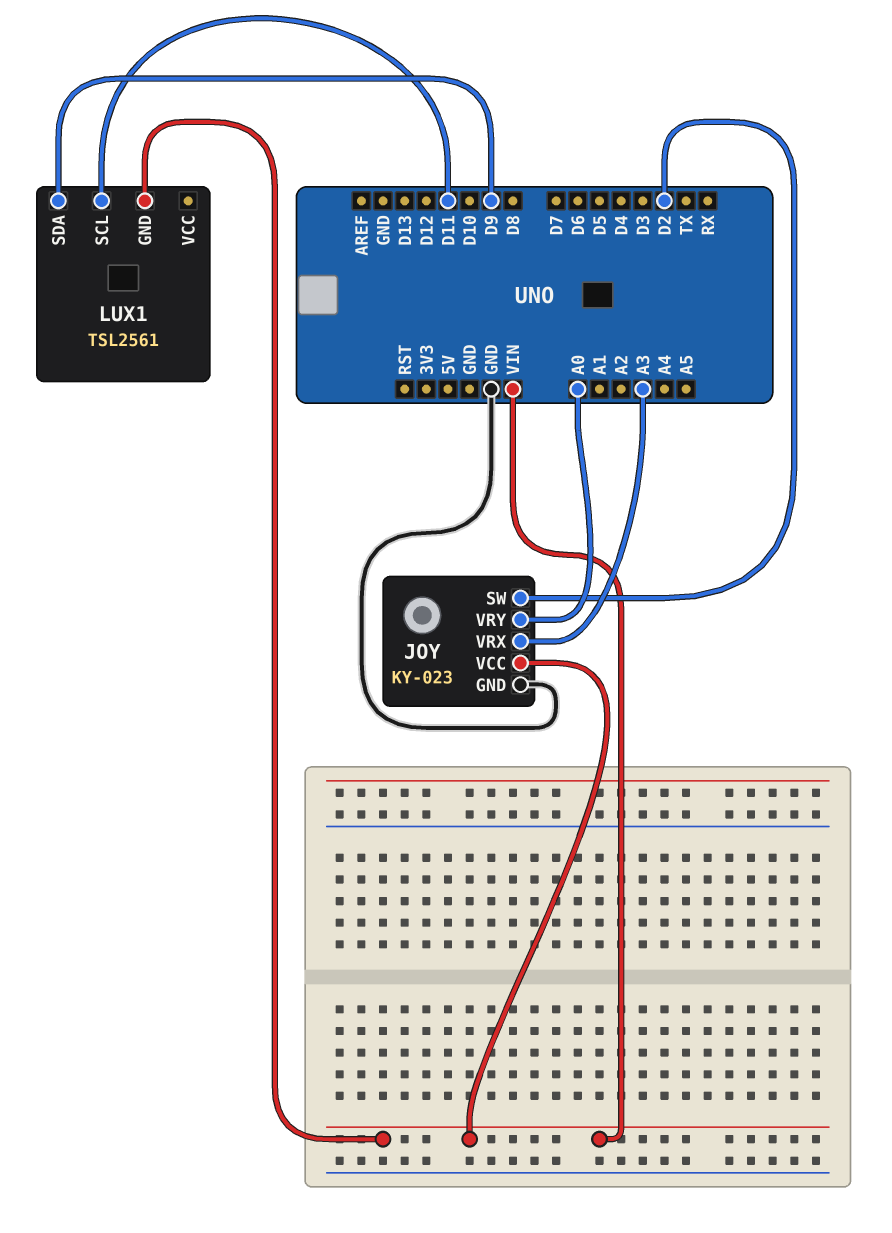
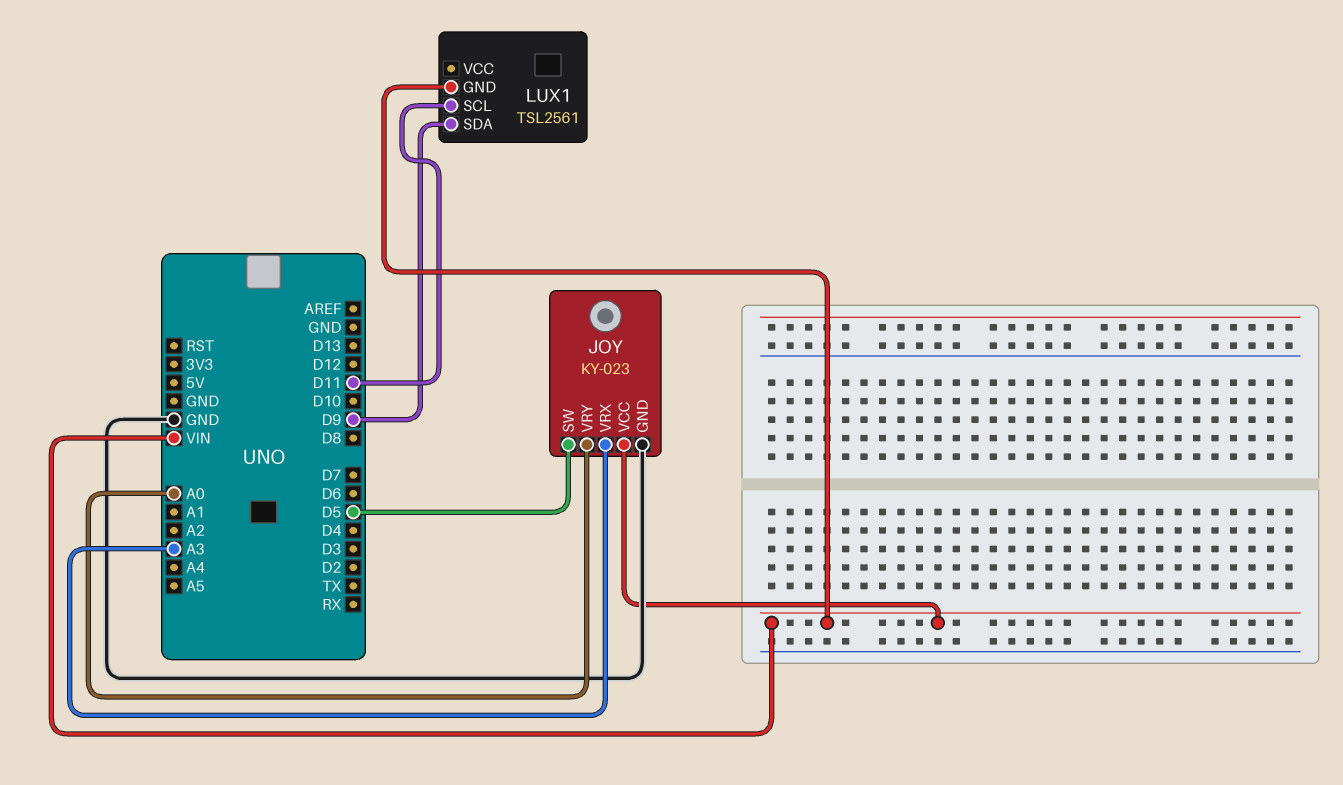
JOY pin SW: D2 -> D5

